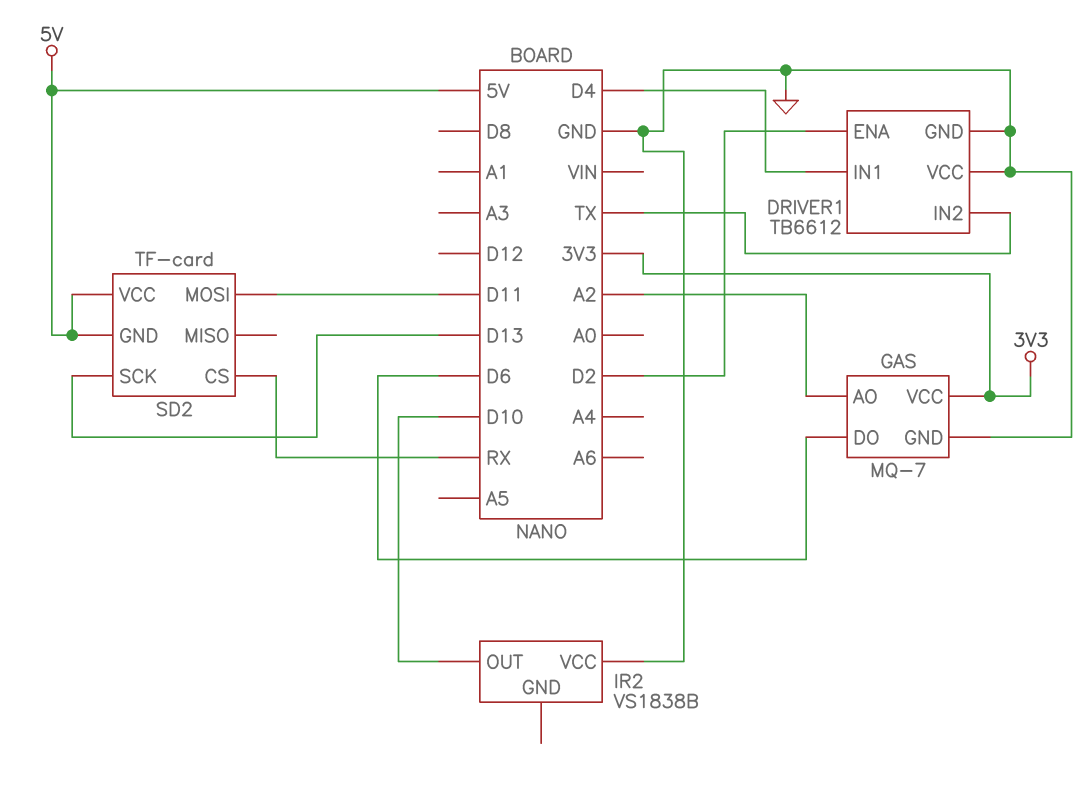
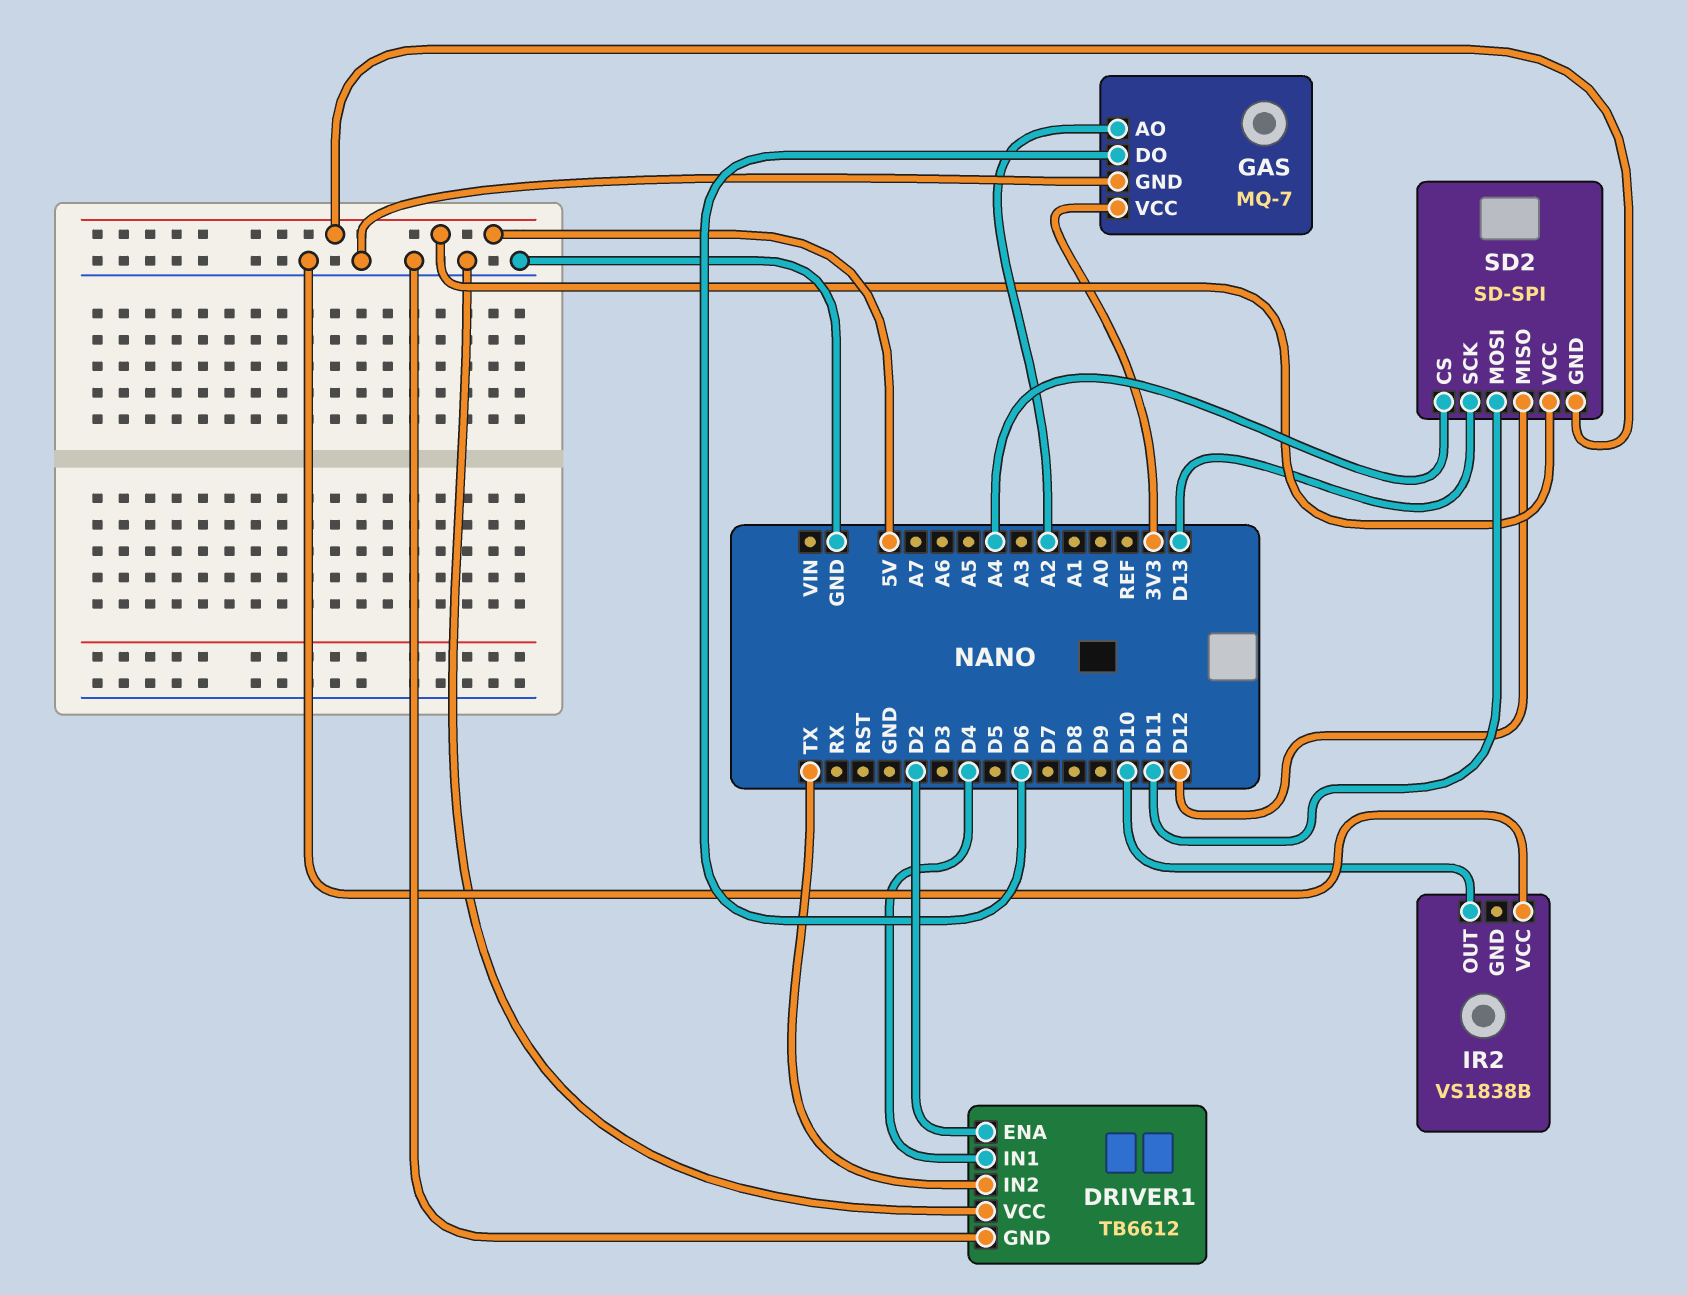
SD2: TF-card -> SD-SPI
SD2 pin CS: RX -> A4
SD2 pin MISO: none -> D12

